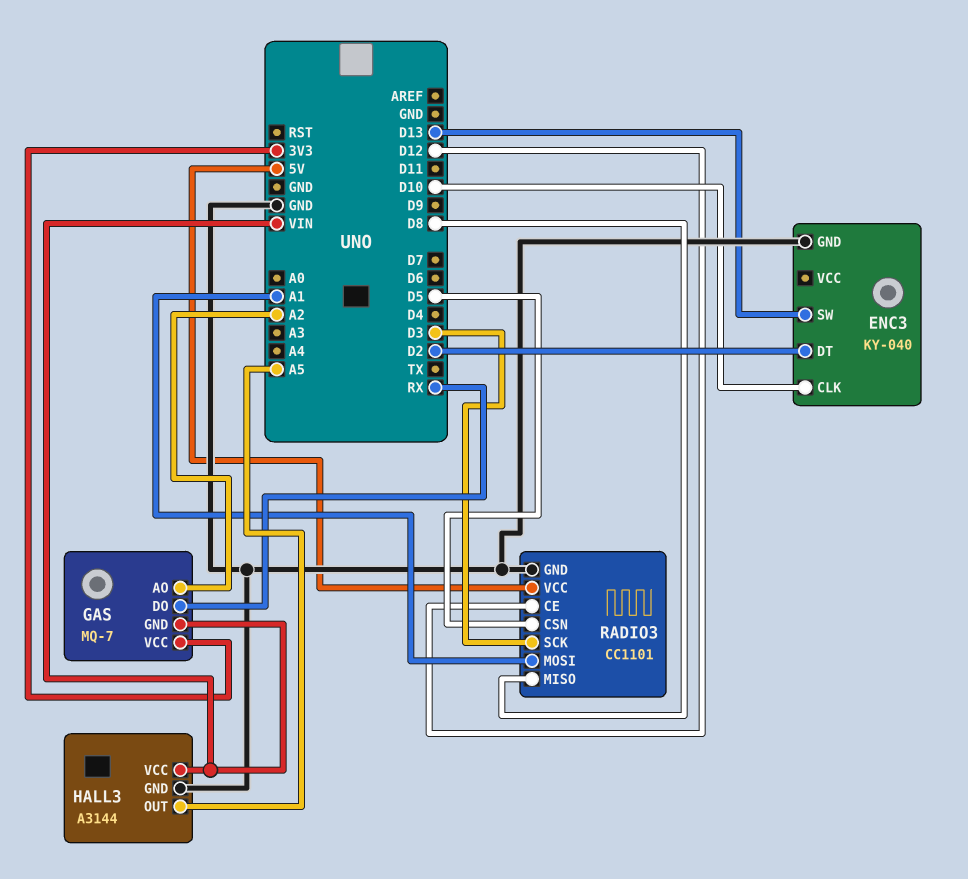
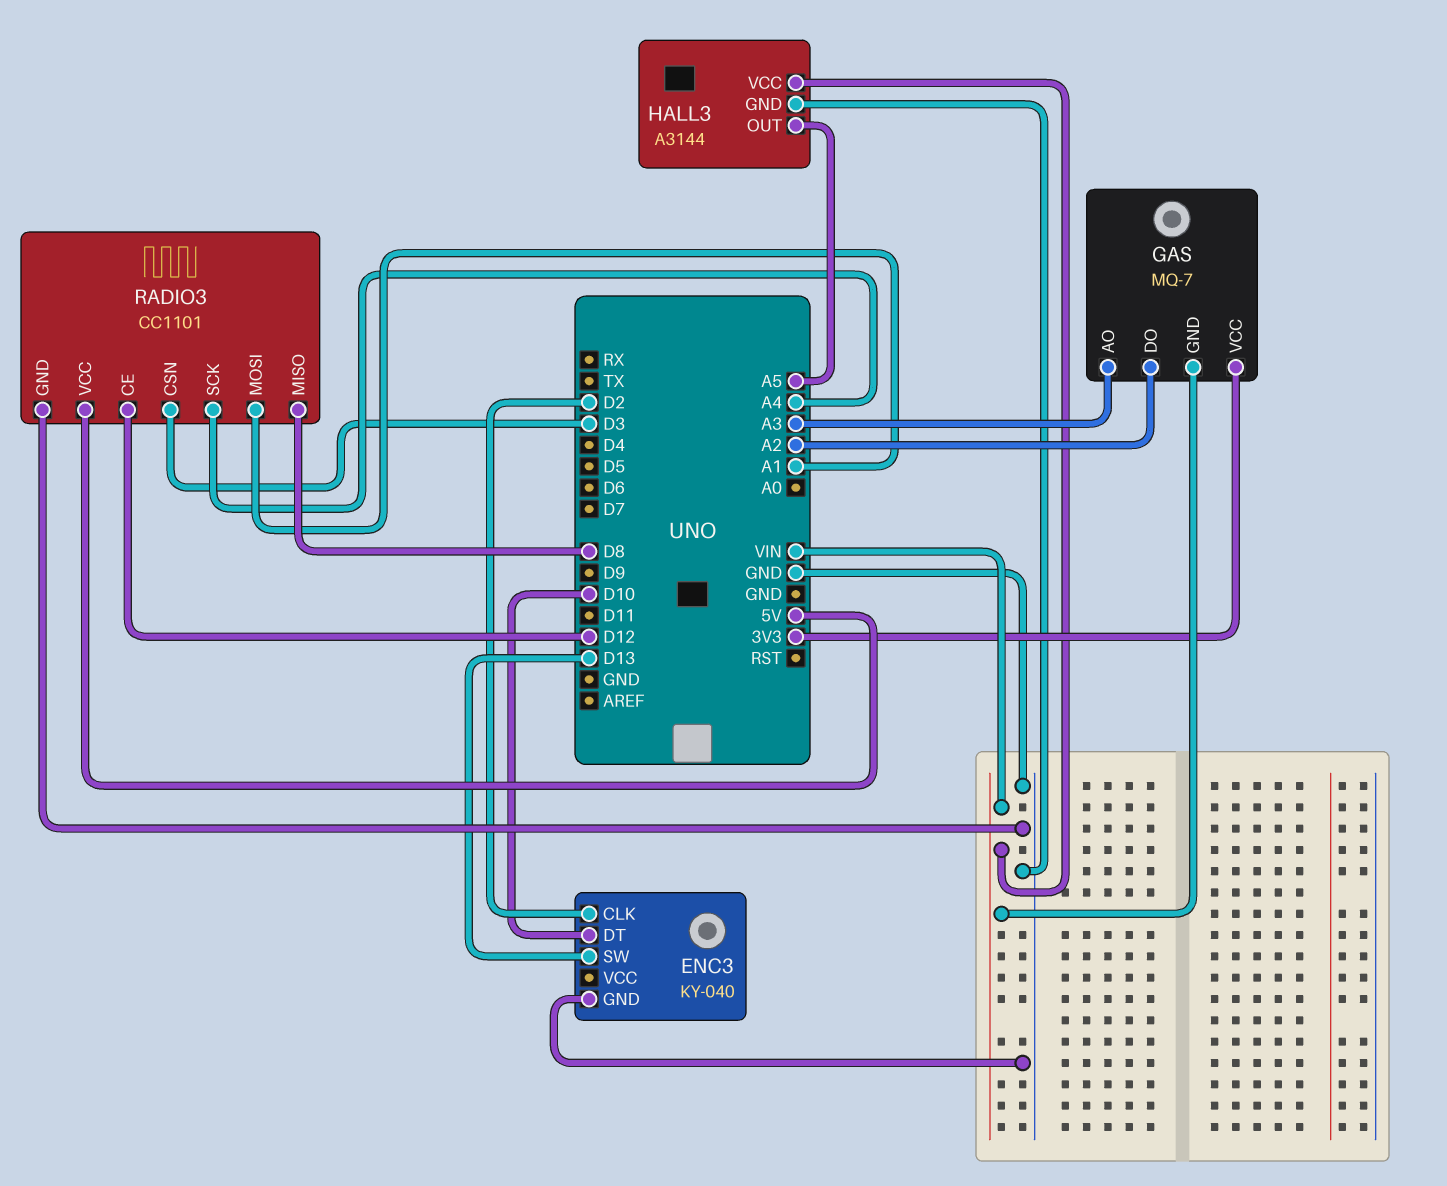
ENC3 pin CLK: D10 -> D2
ENC3 pin DT: D2 -> D10
GAS pin AO: A2 -> A3
GAS pin DO: RX -> A2
RADIO3 pin CSN: D5 -> D3
RADIO3 pin SCK: D3 -> A4

